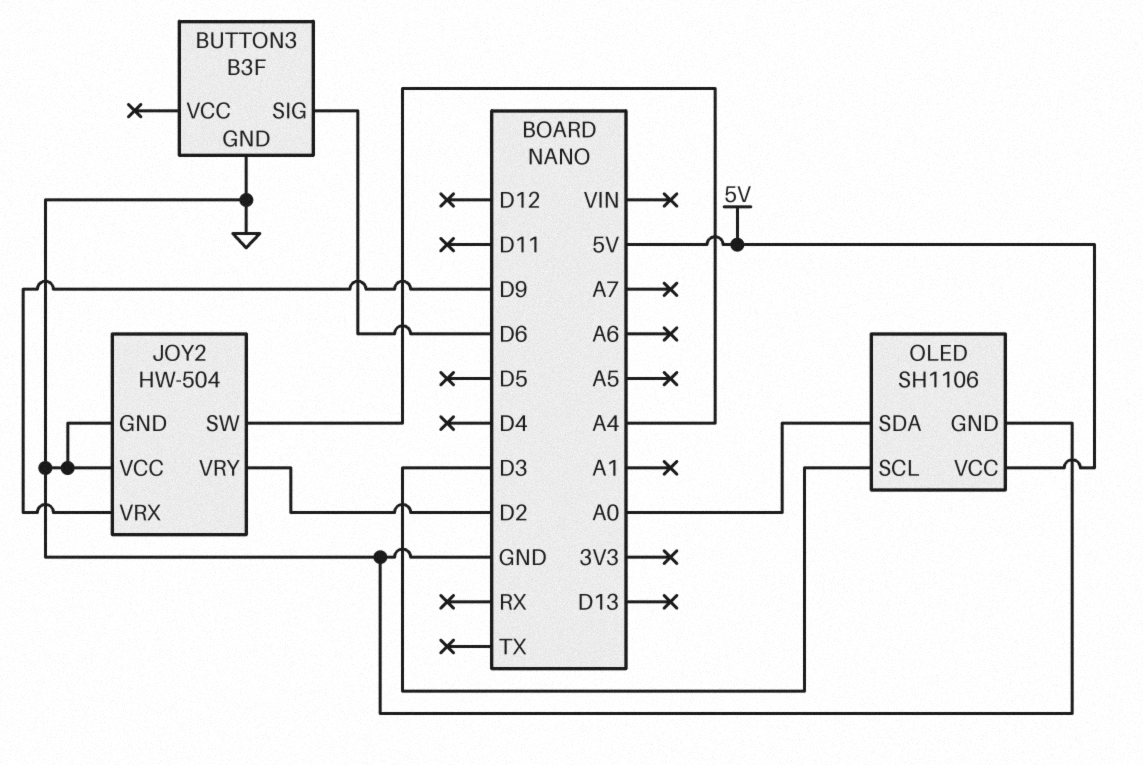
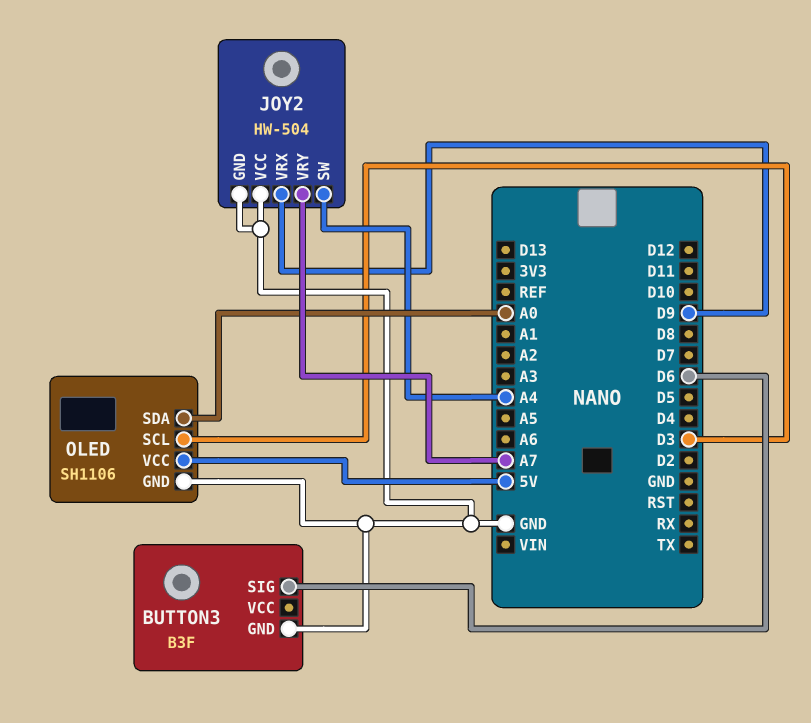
JOY2 pin VRY: D2 -> A7

